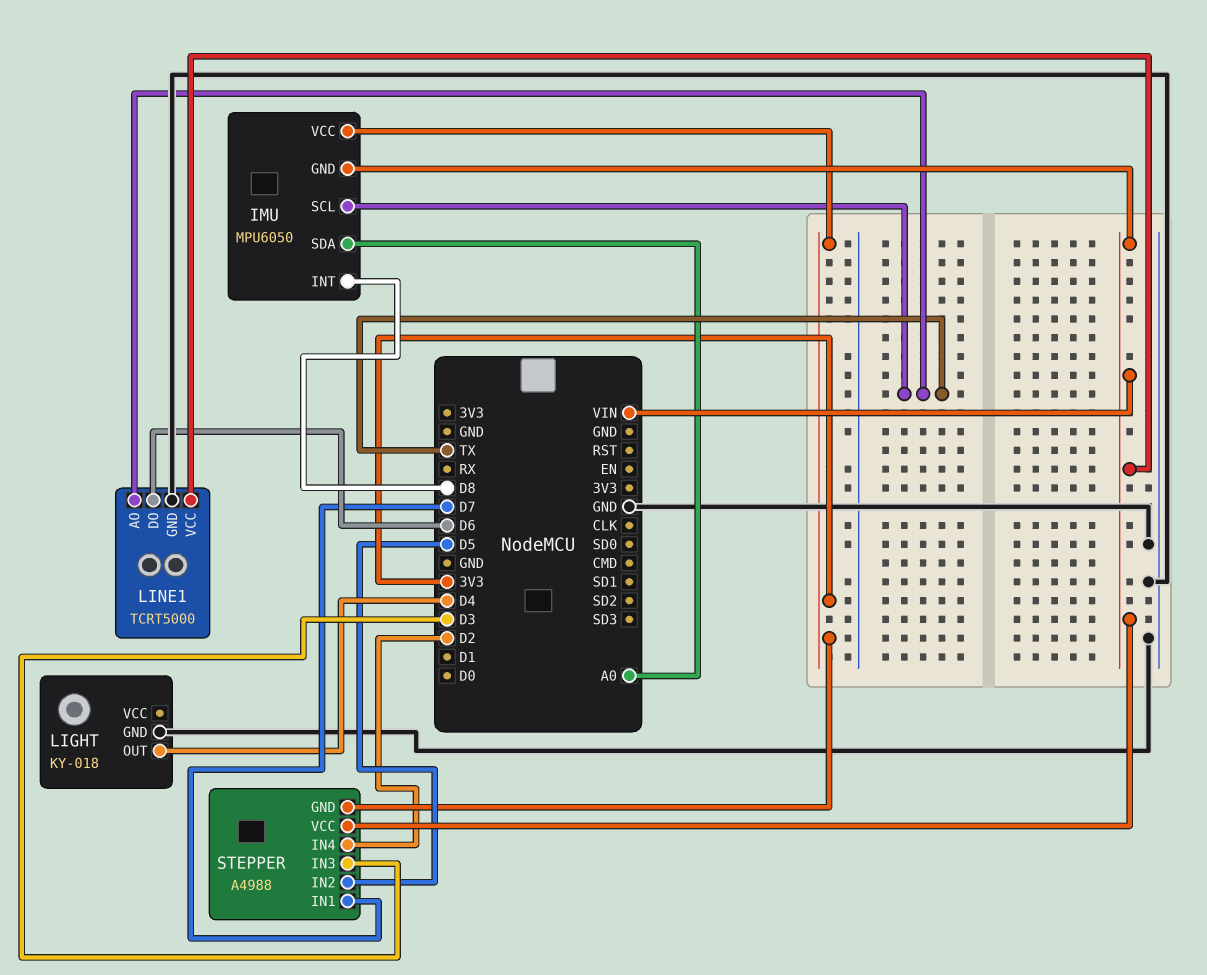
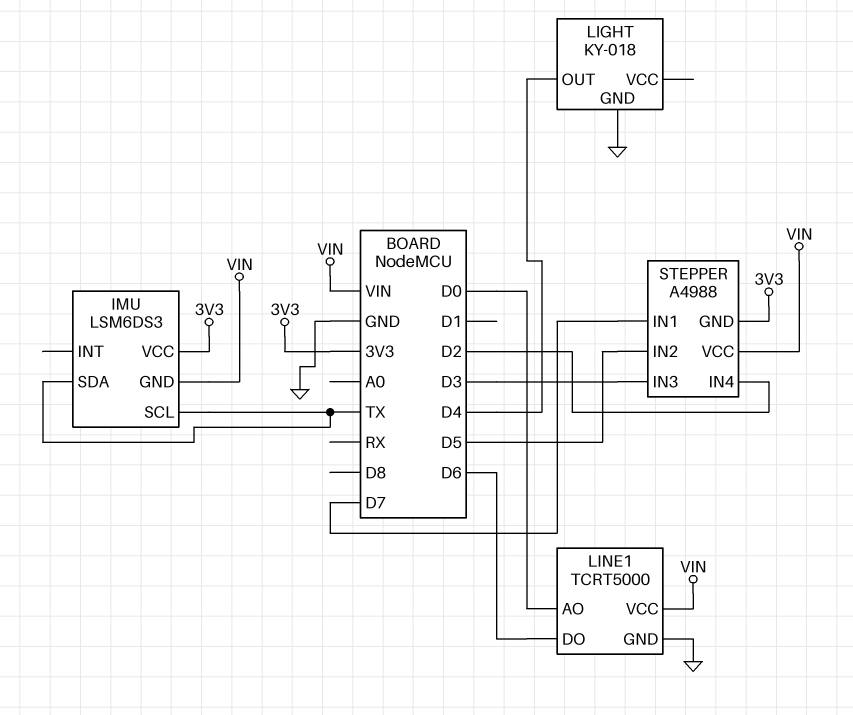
IMU: MPU6050 -> LSM6DS3
IMU pin INT: D8 -> none
IMU pin SDA: A0 -> TX
LINE1 pin AO: TX -> D0

